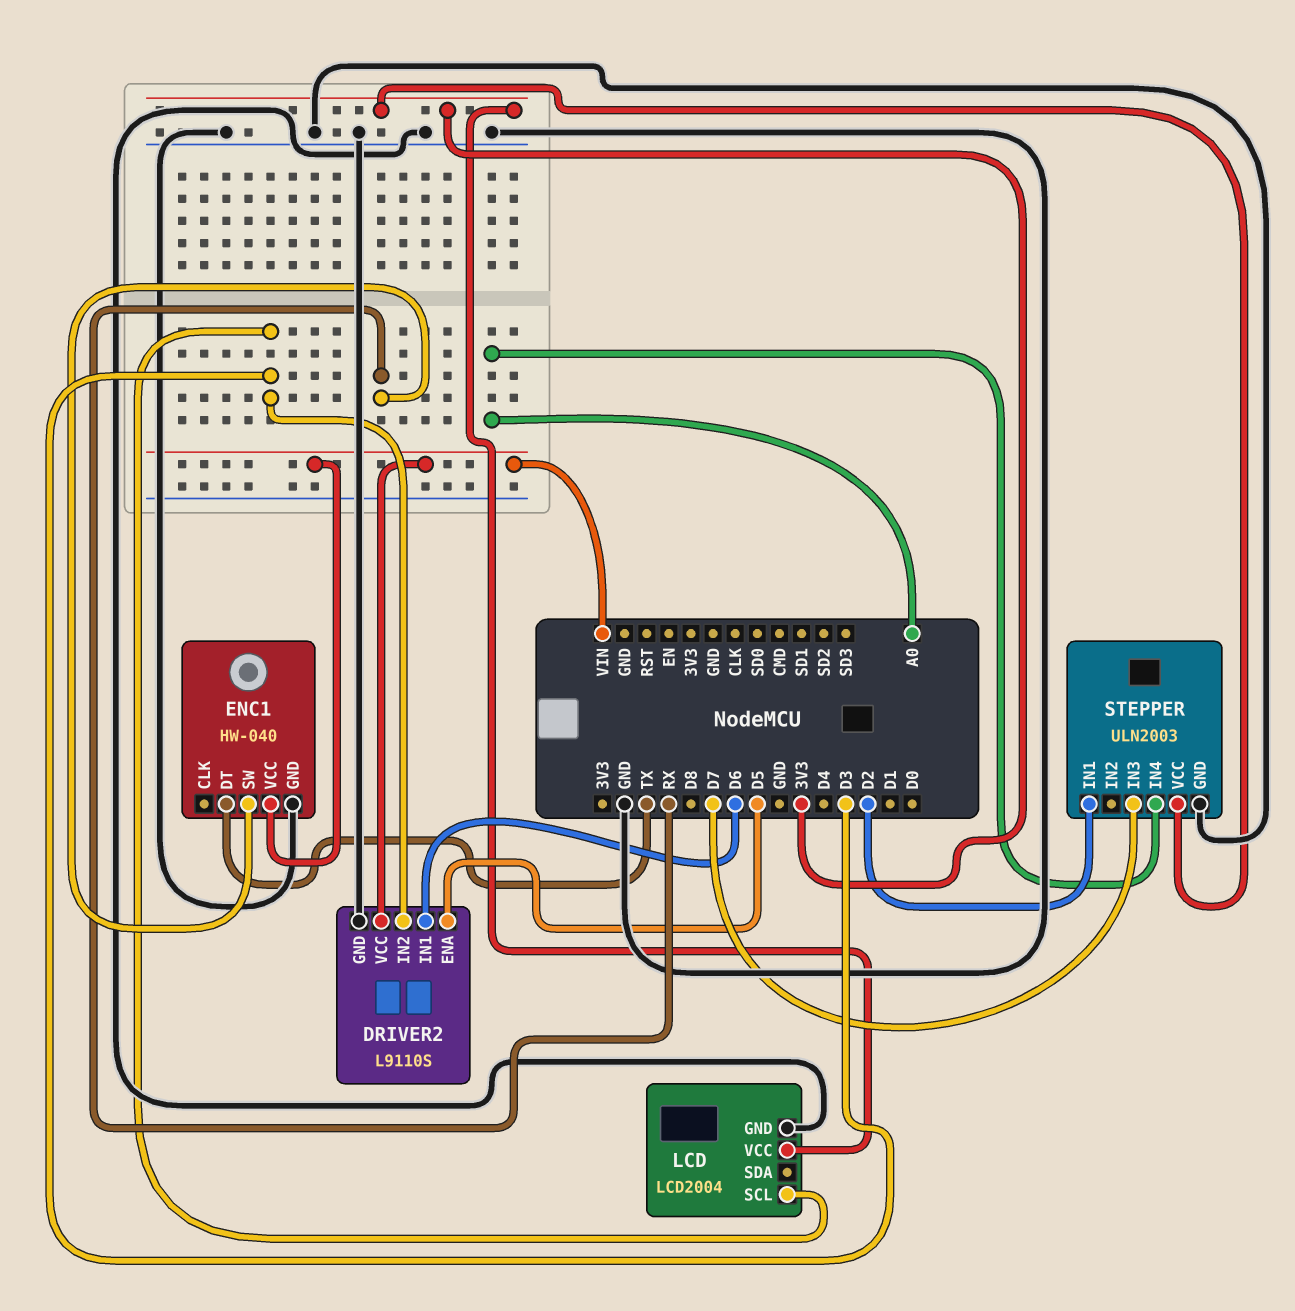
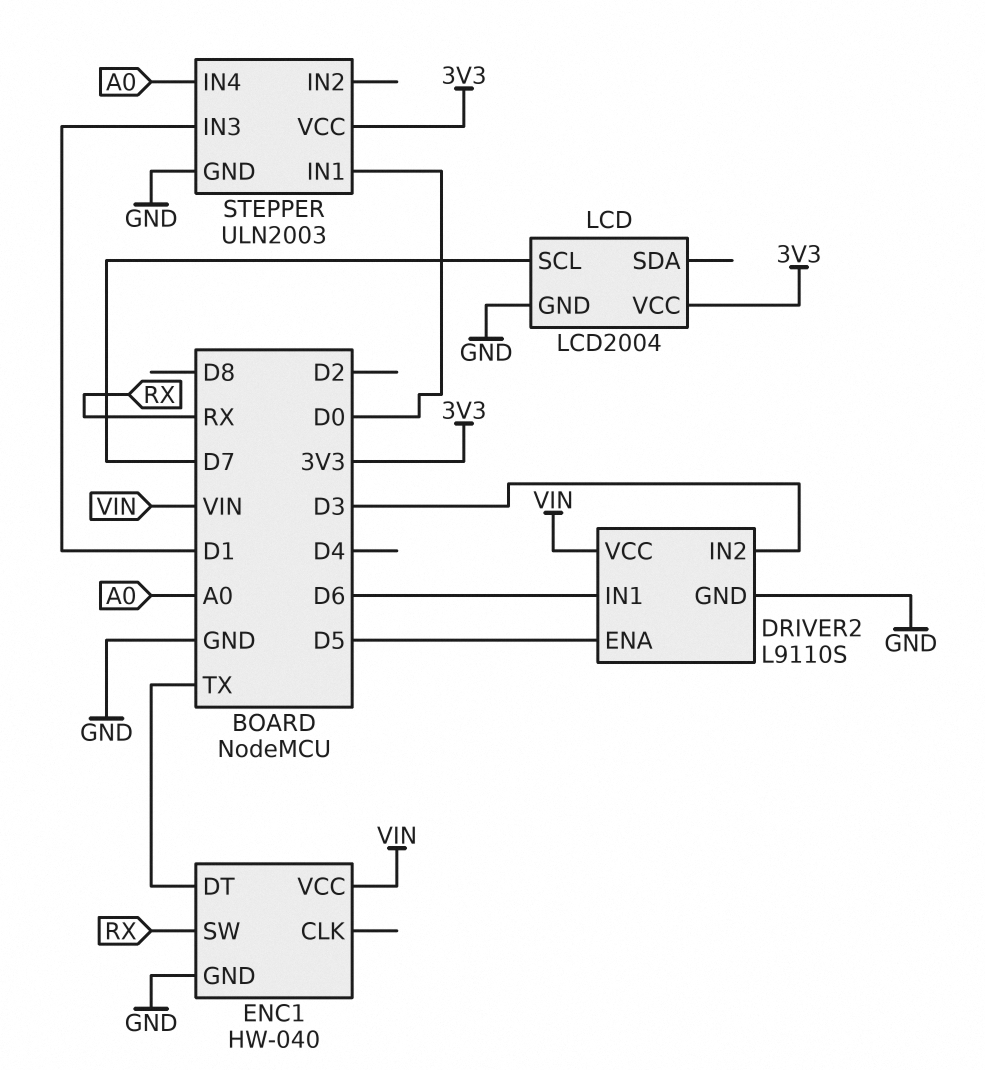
LCD pin SCL: D3 -> D7
STEPPER pin IN1: D2 -> D0
STEPPER pin IN3: D7 -> D1

